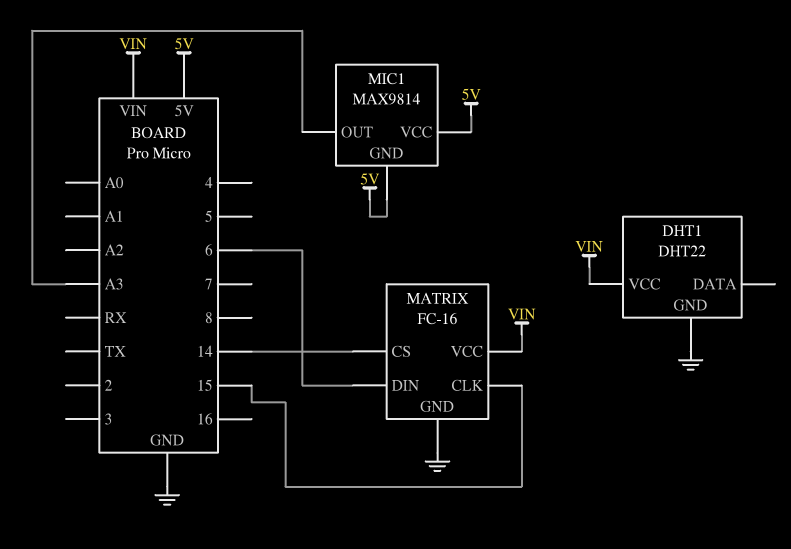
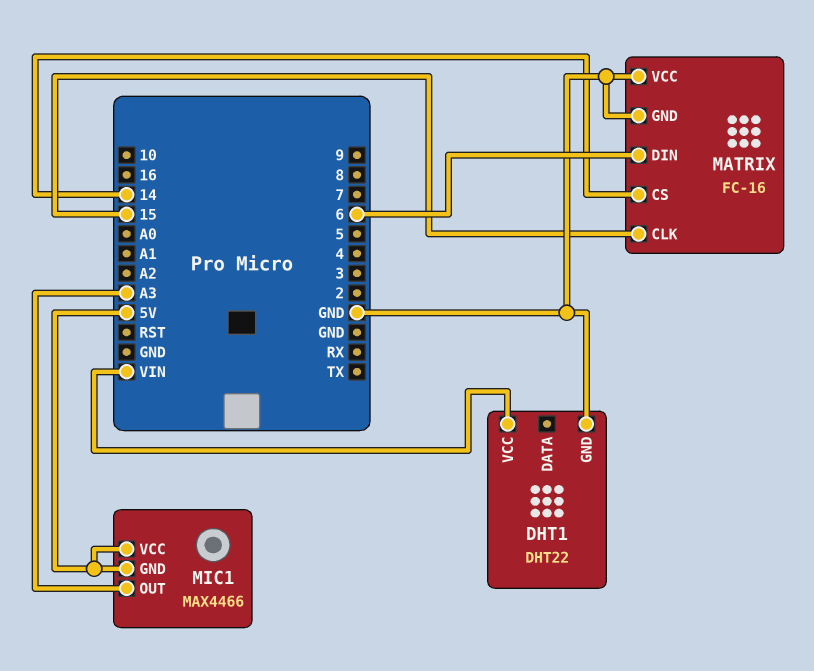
MATRIX pin VCC: VIN -> GND
MIC1: MAX9814 -> MAX4466

